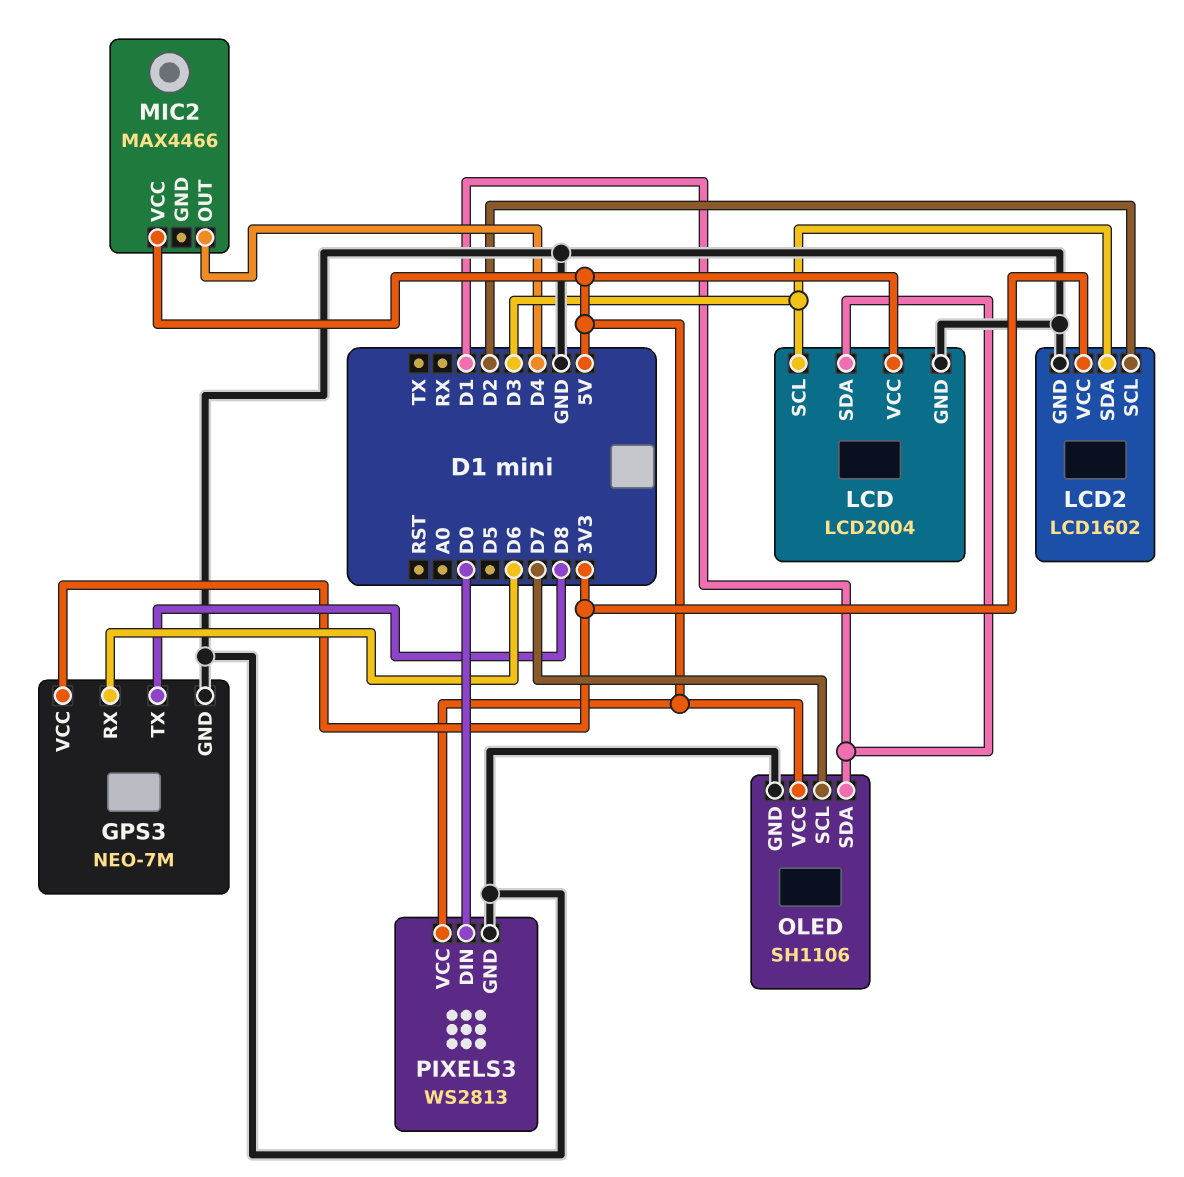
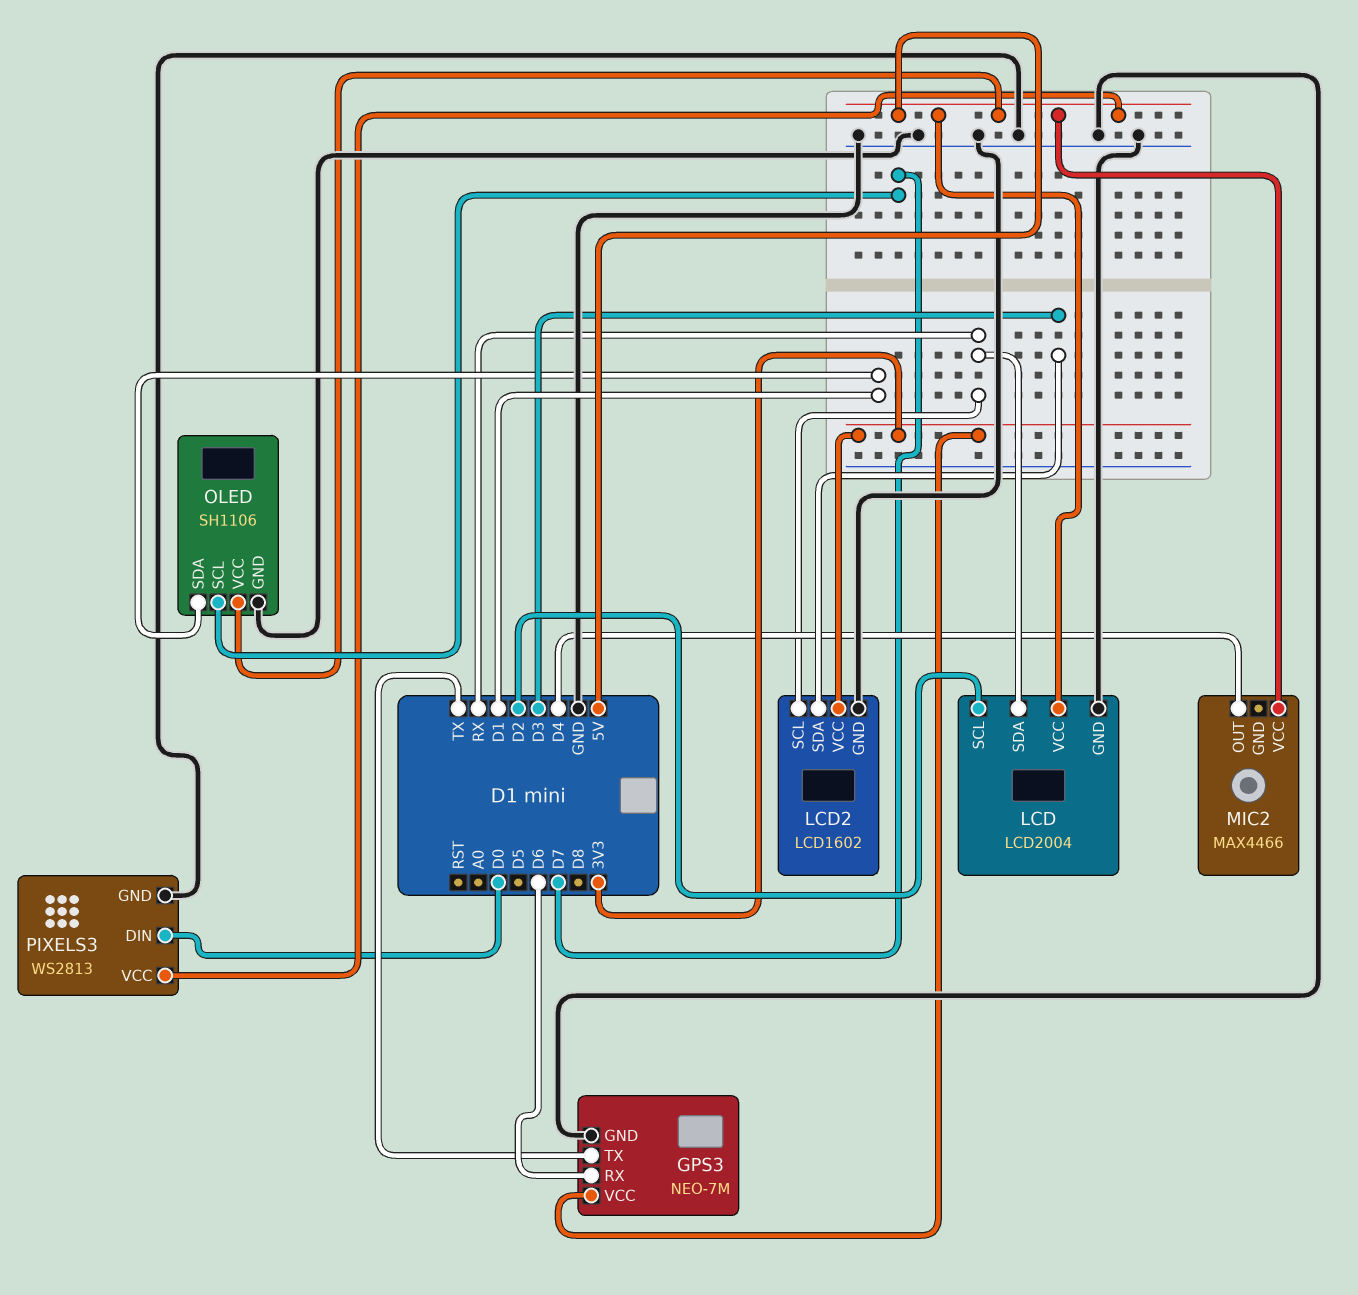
GPS3 pin TX: D8 -> TX
LCD pin SCL: D3 -> D2
LCD pin SDA: D1 -> RX
LCD2 pin SCL: D2 -> RX

